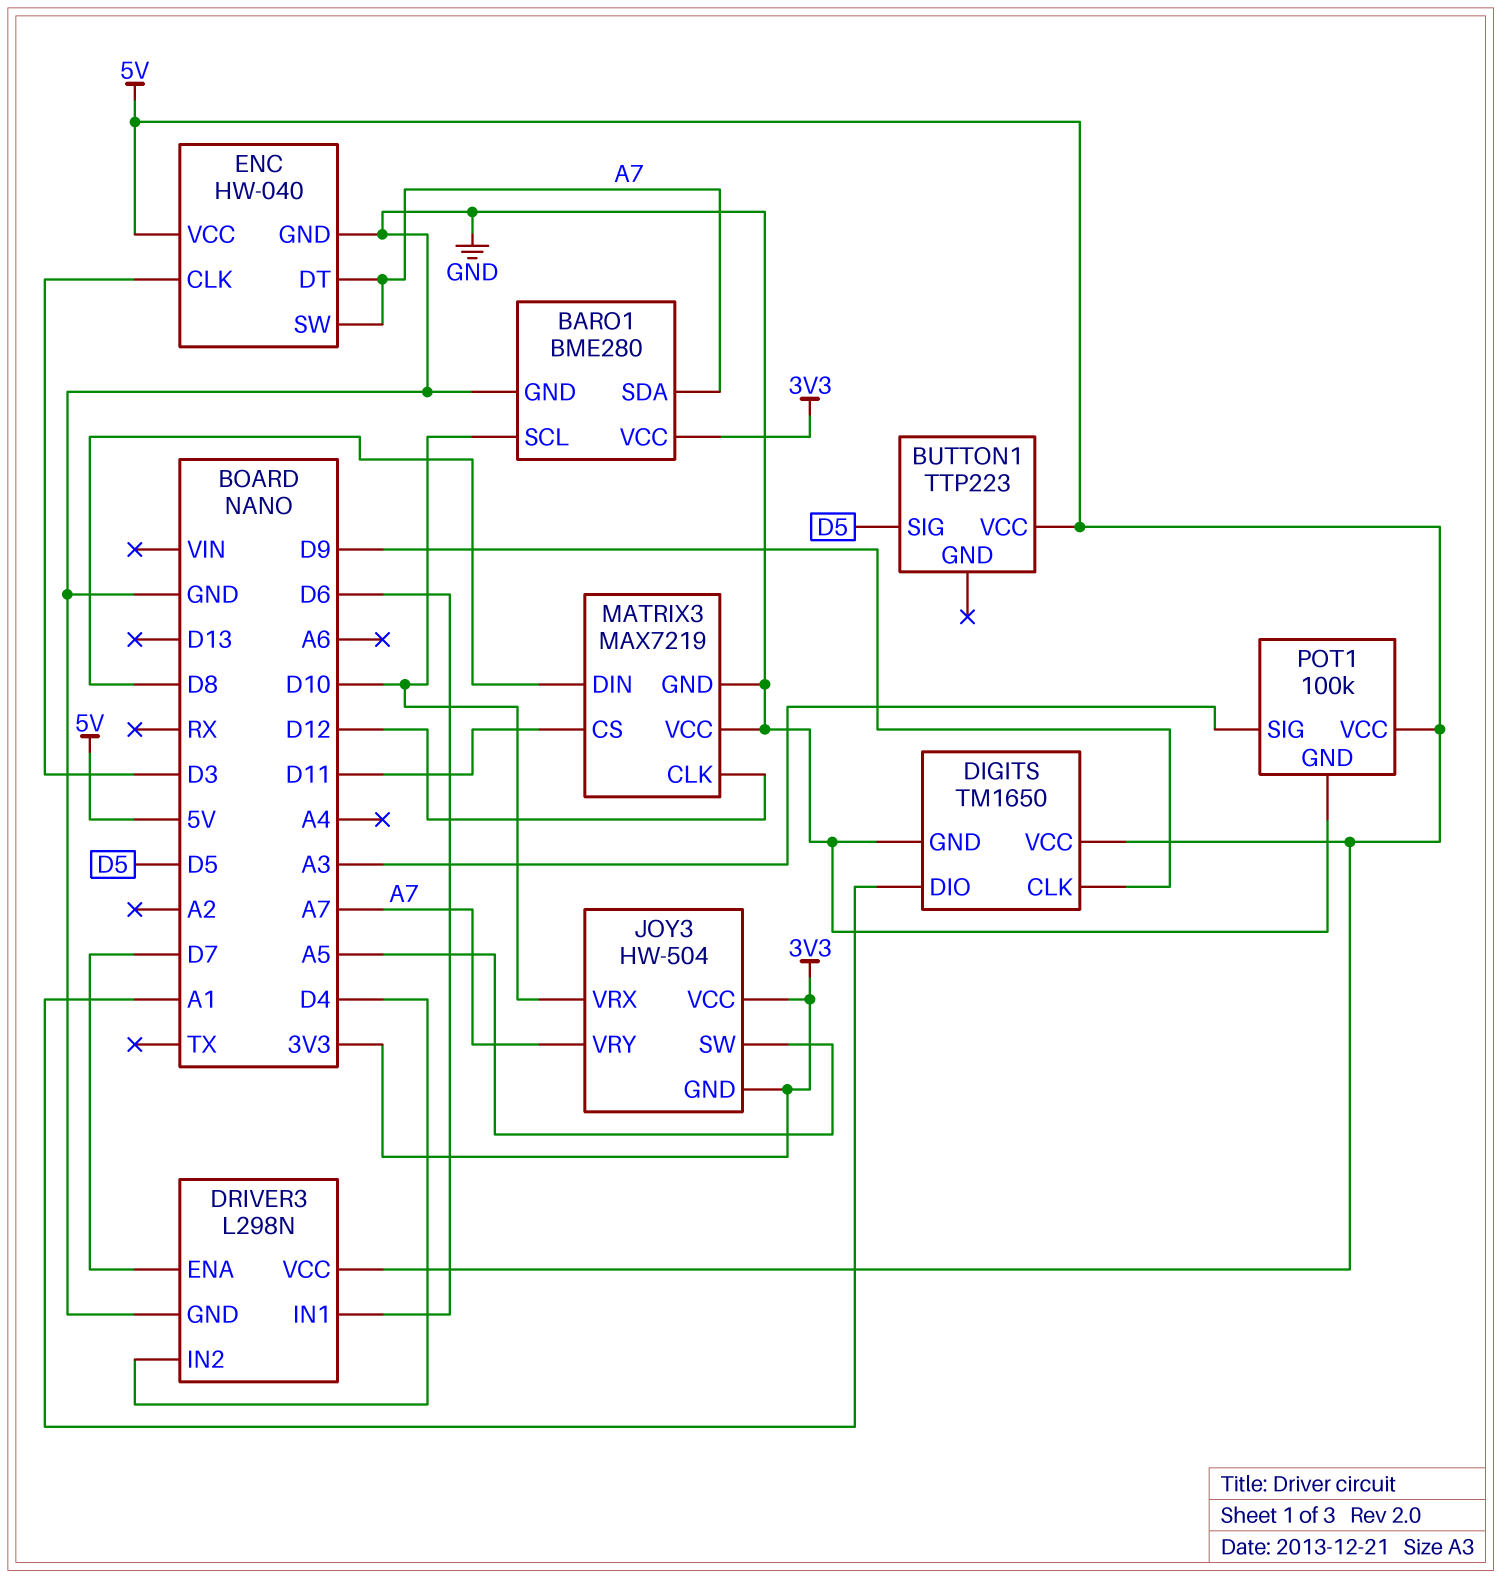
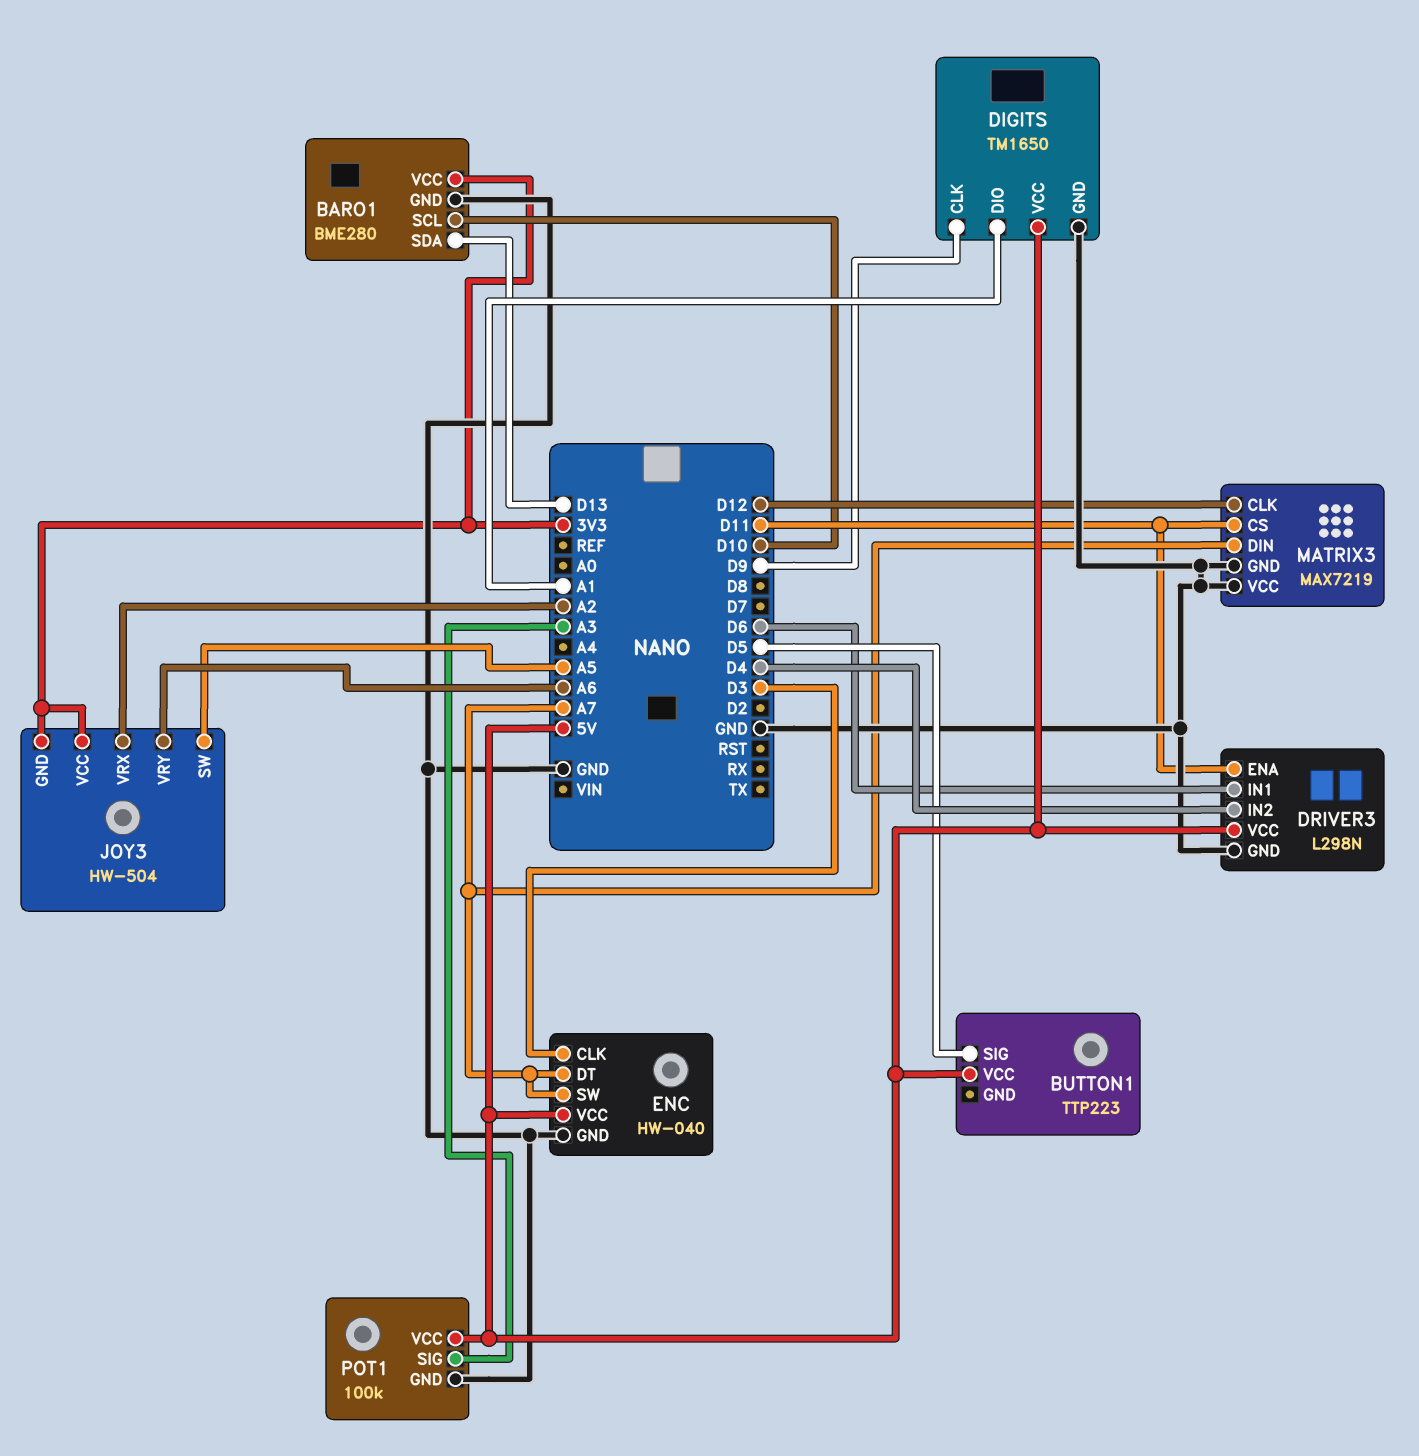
BARO1 pin SDA: A7 -> D13
DRIVER3 pin ENA: D7 -> D11
JOY3 pin VRX: D10 -> A2
JOY3 pin VRY: A7 -> A6
MATRIX3 pin DIN: D8 -> A7

